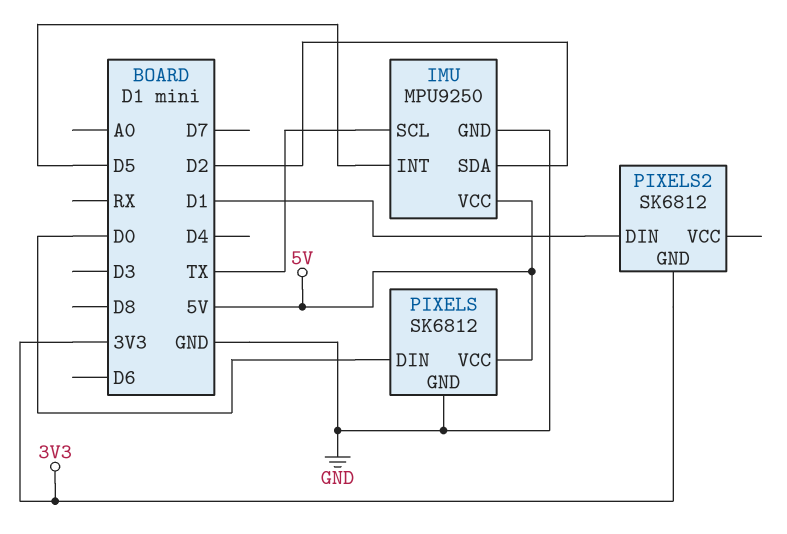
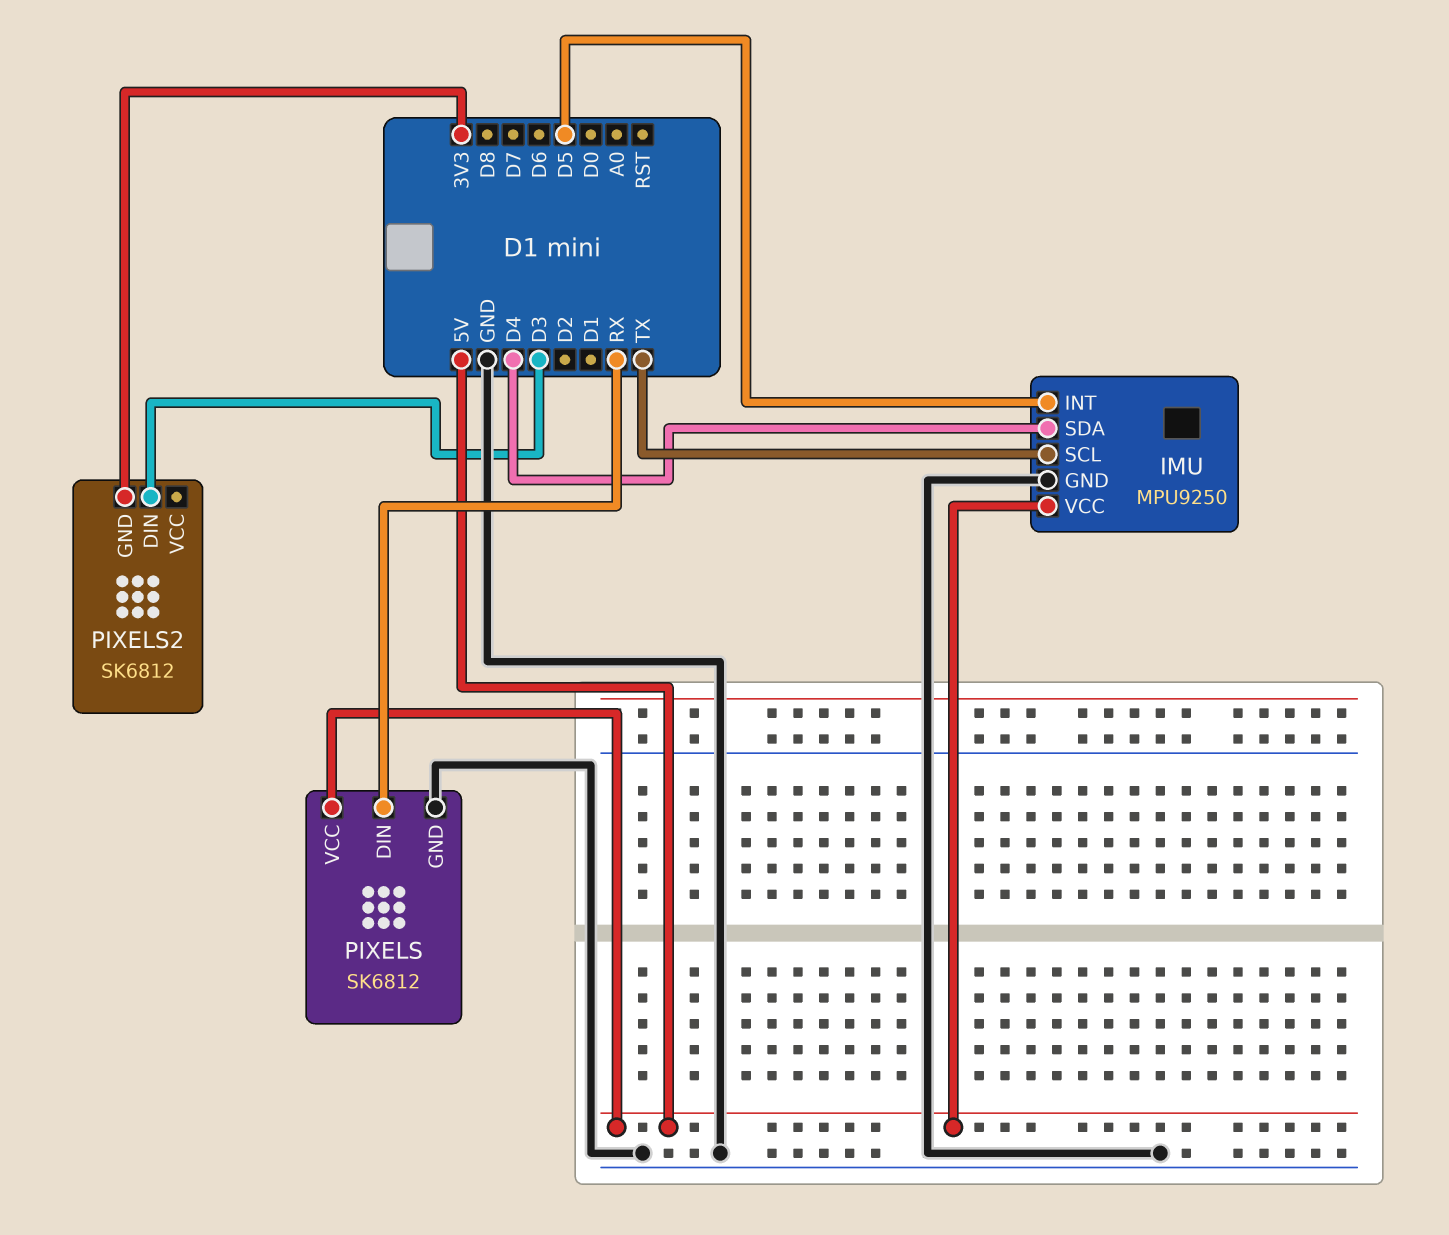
IMU pin SDA: D2 -> D4
PIXELS pin DIN: D0 -> RX
PIXELS2 pin DIN: D1 -> D3

